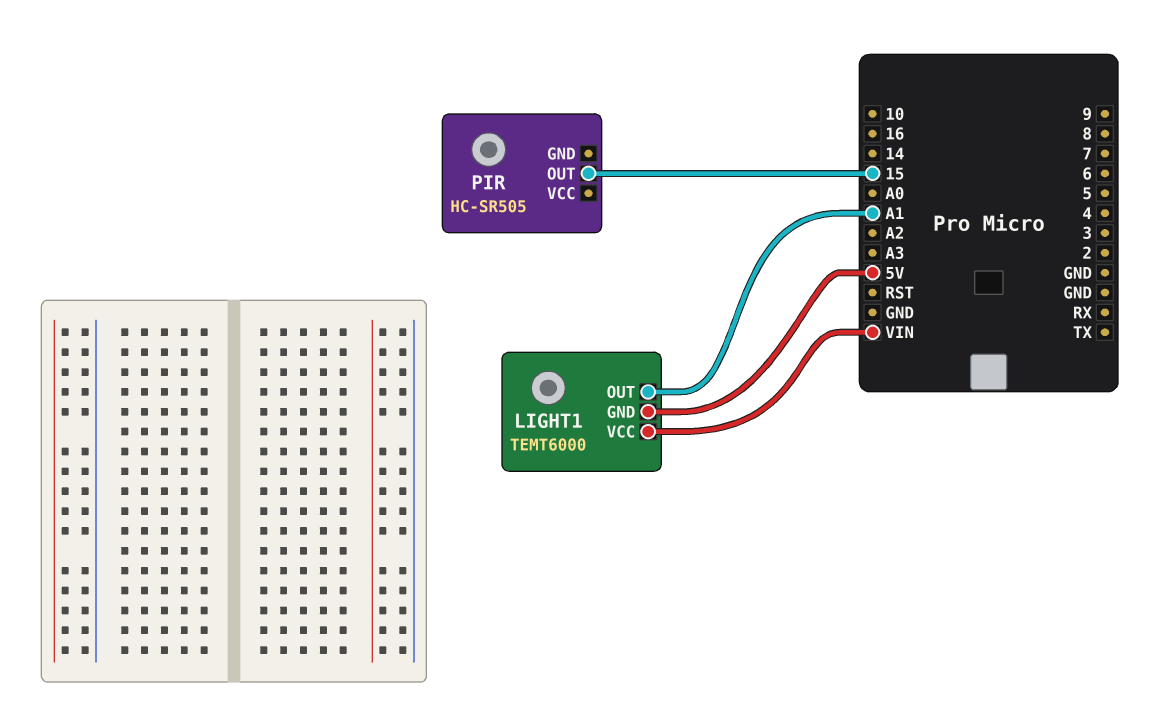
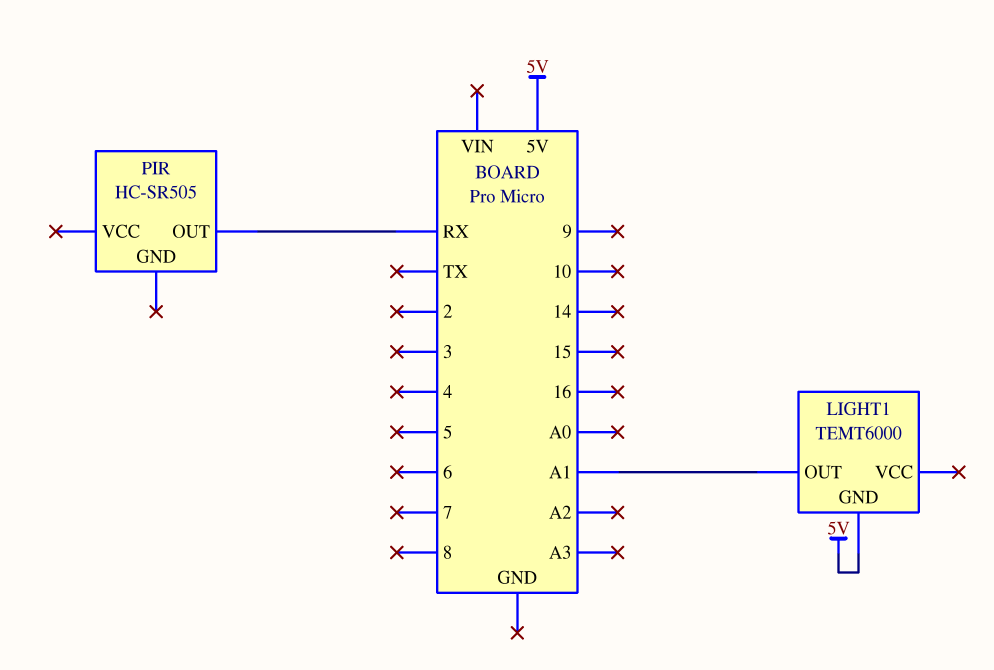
LIGHT1 pin VCC: VIN -> none
PIR pin OUT: 15 -> RX

